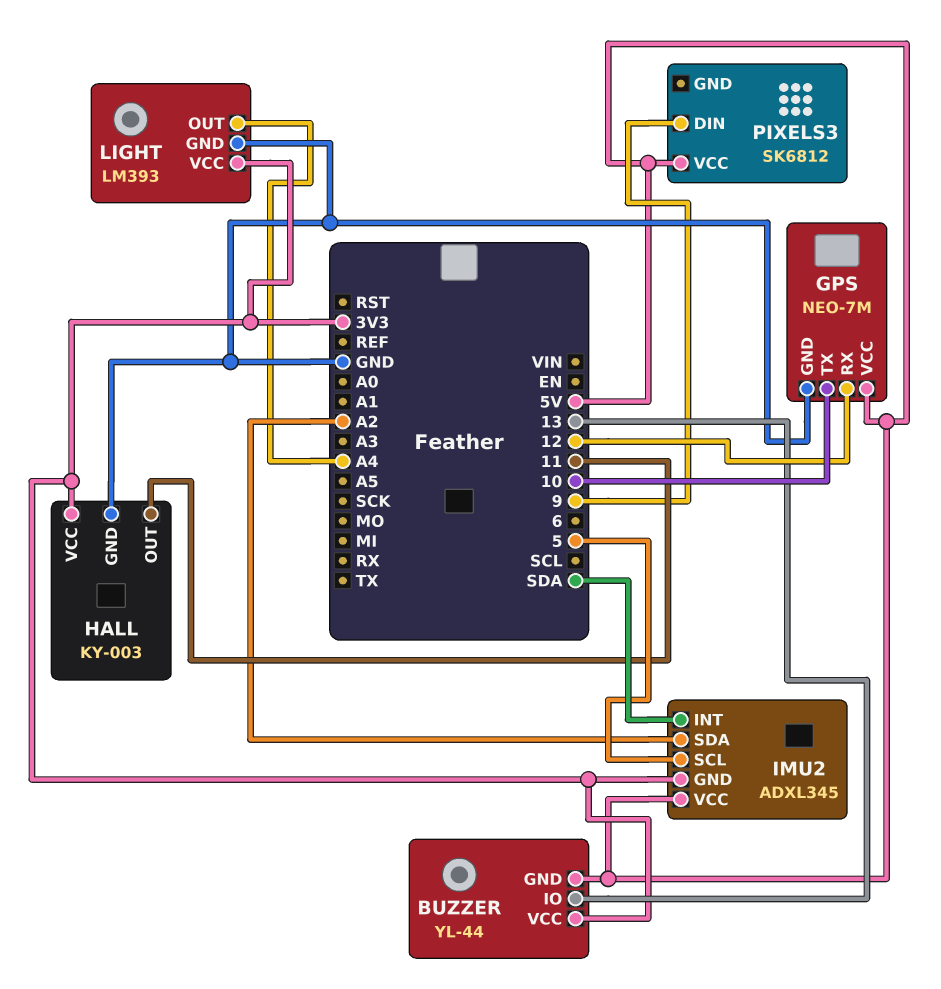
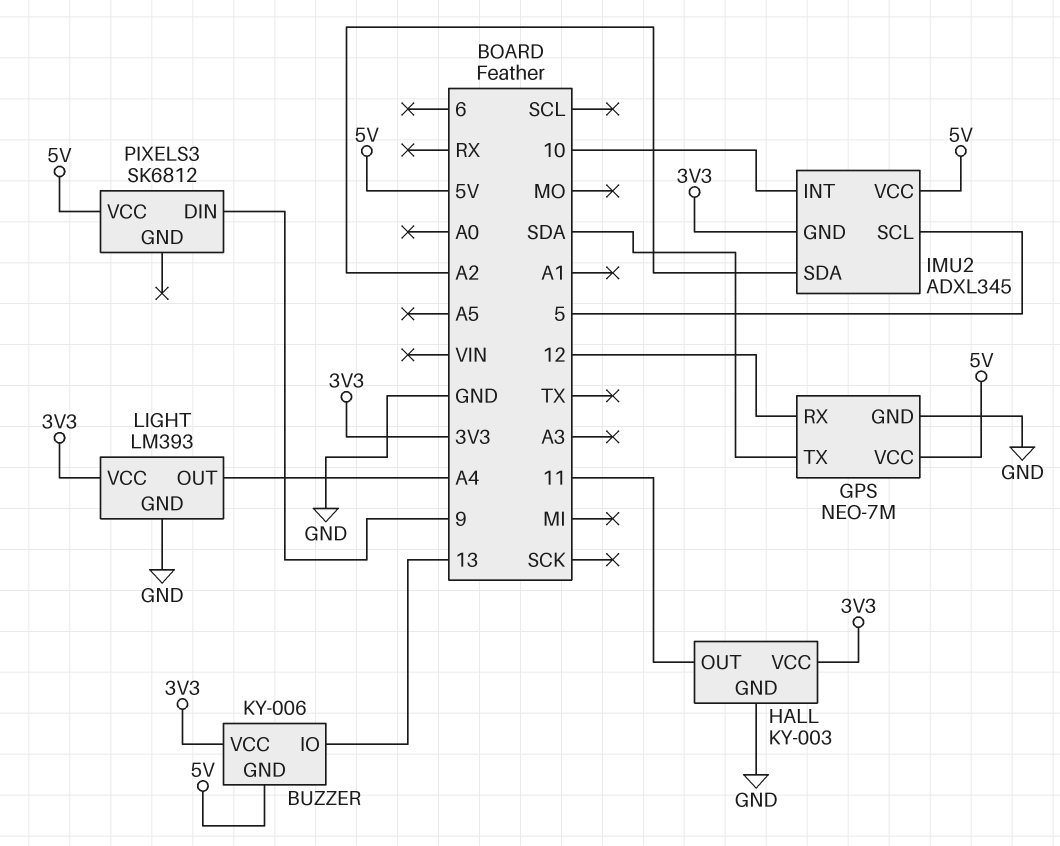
BUZZER: YL-44 -> KY-006
GPS pin TX: 10 -> SDA
IMU2 pin INT: SDA -> 10

